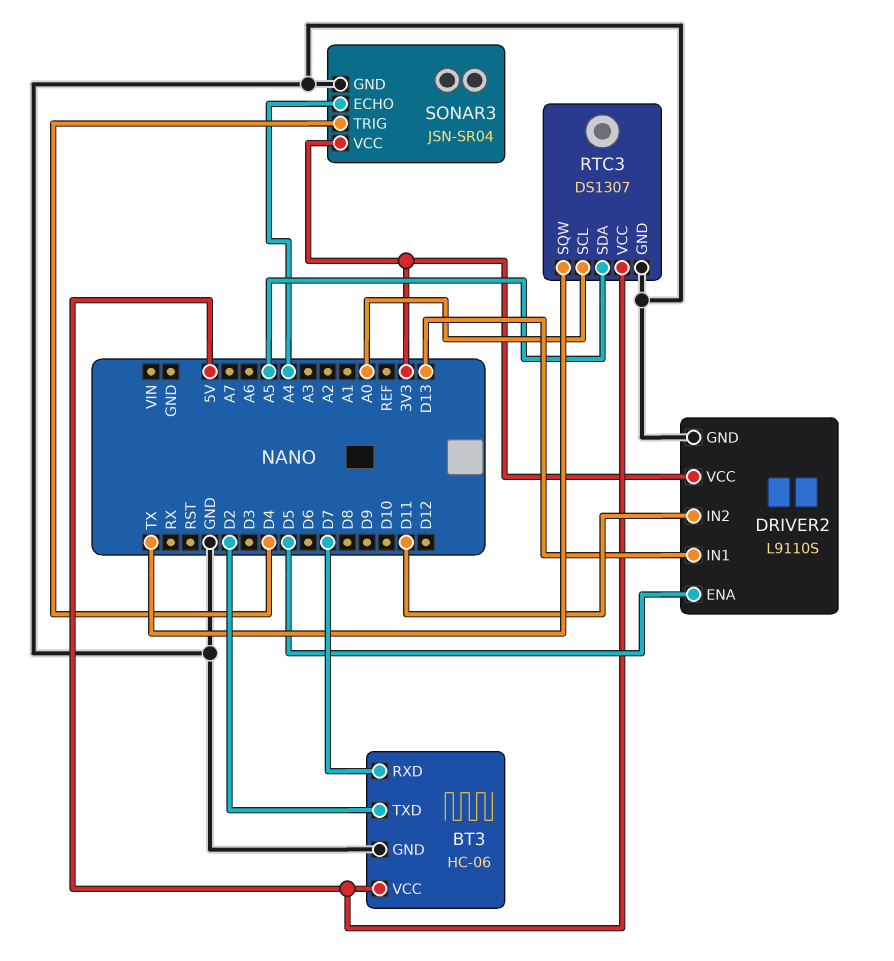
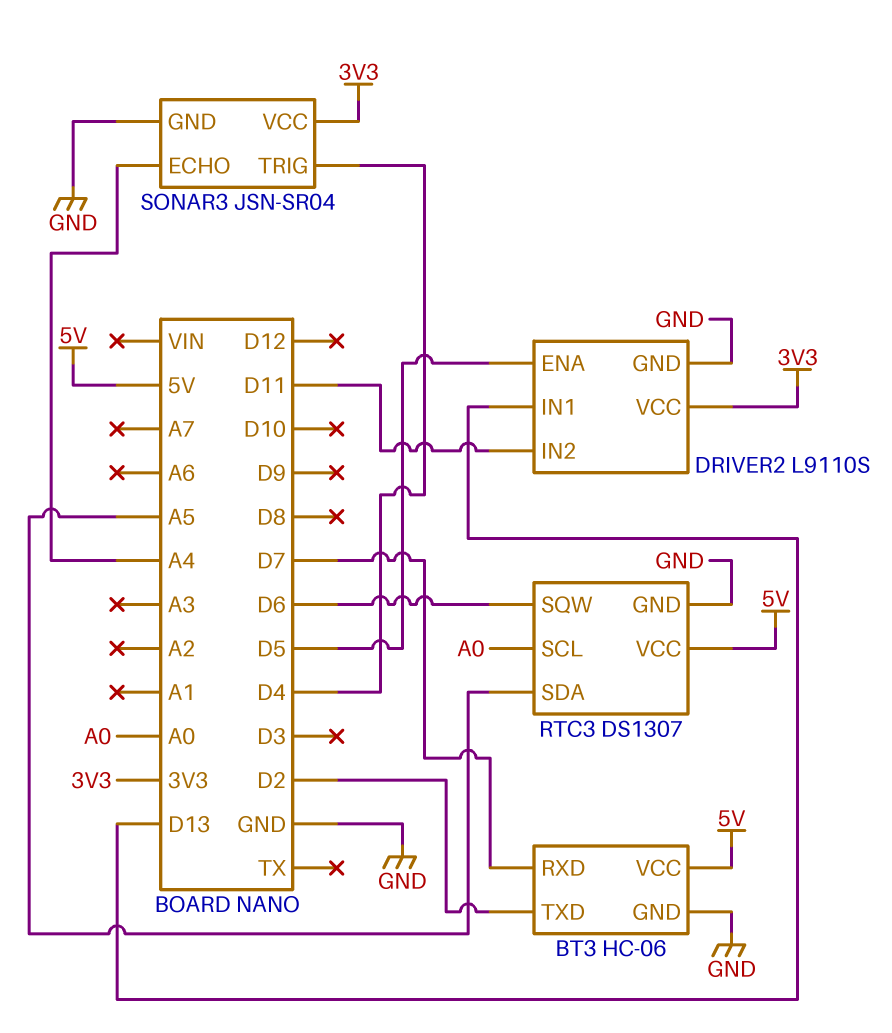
RTC3 pin SQW: TX -> D6

